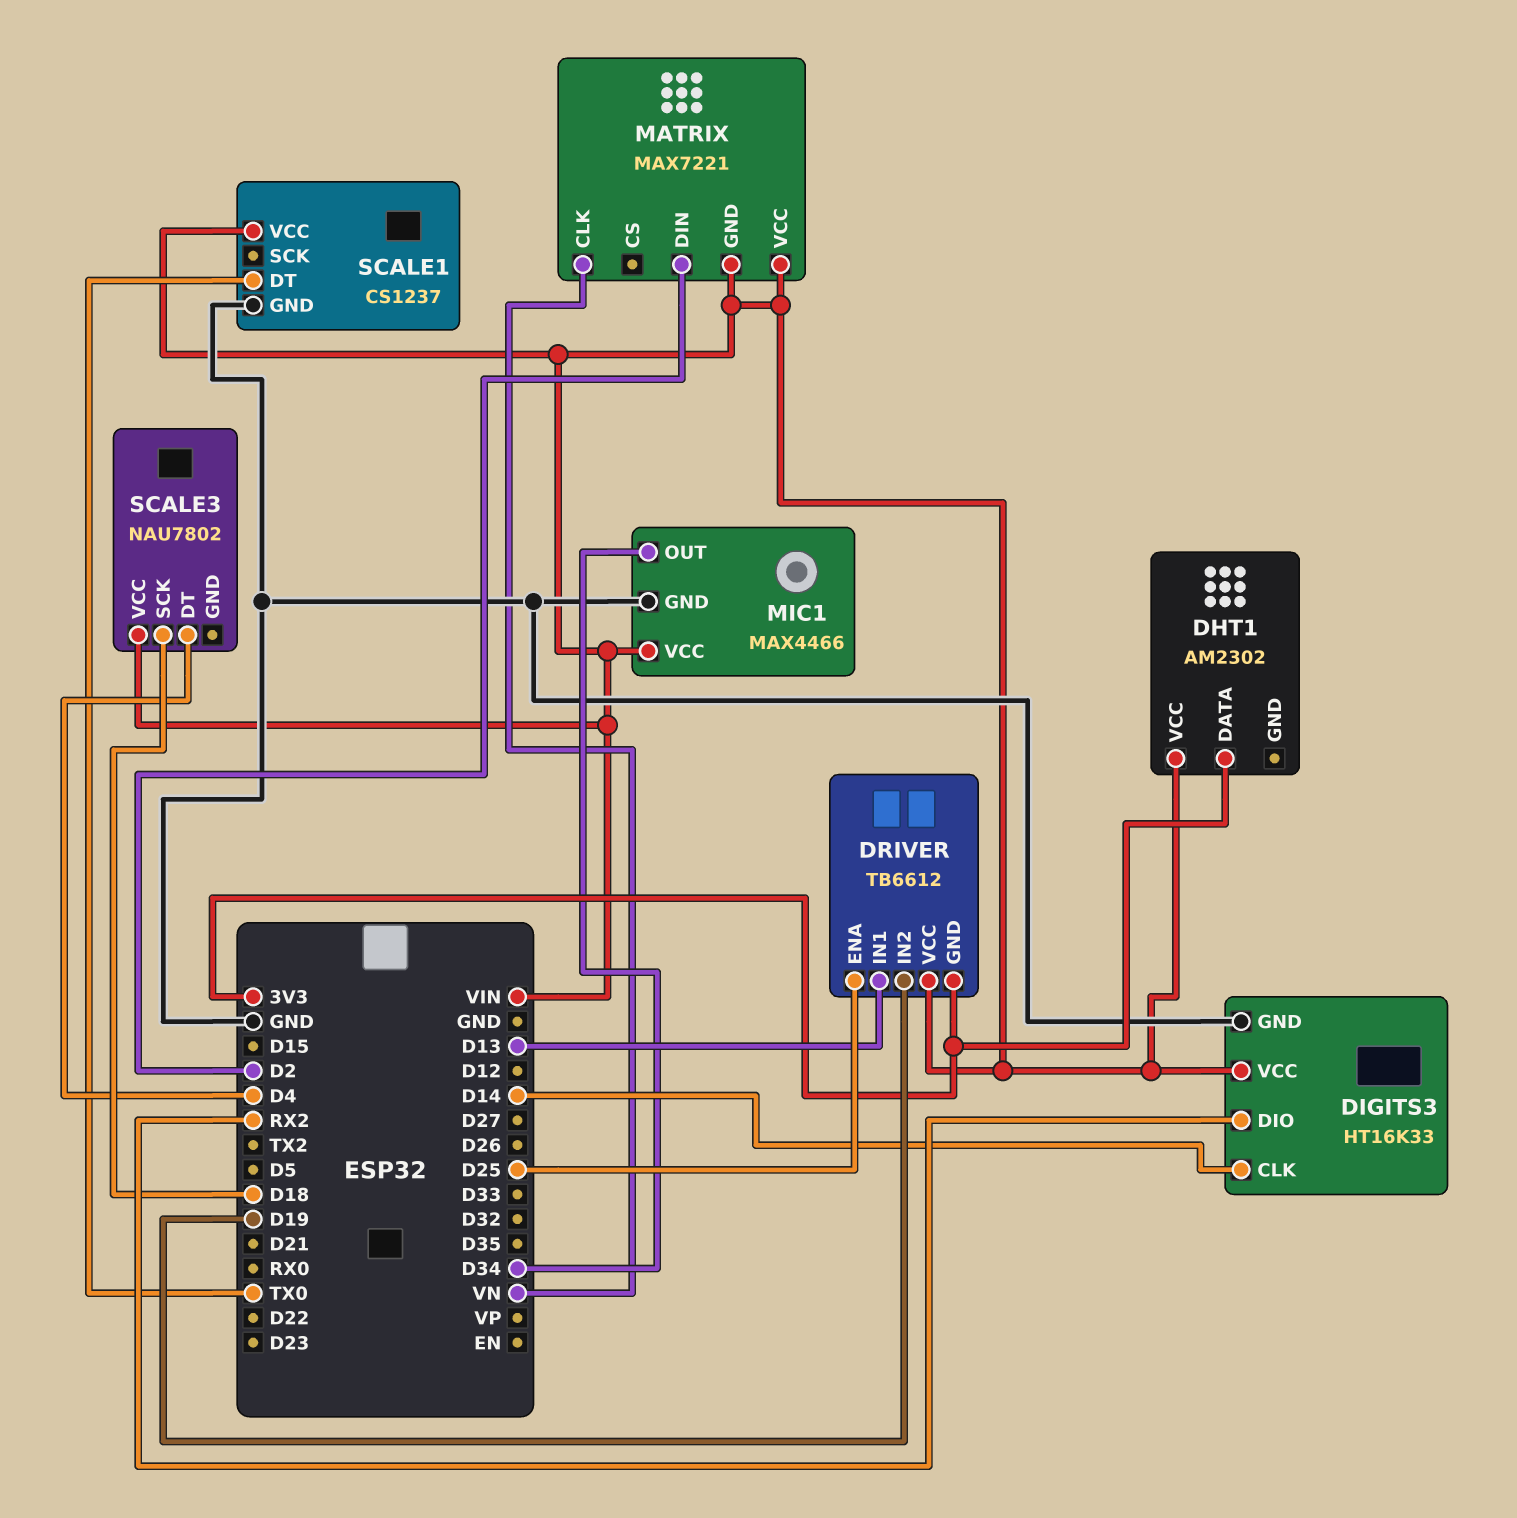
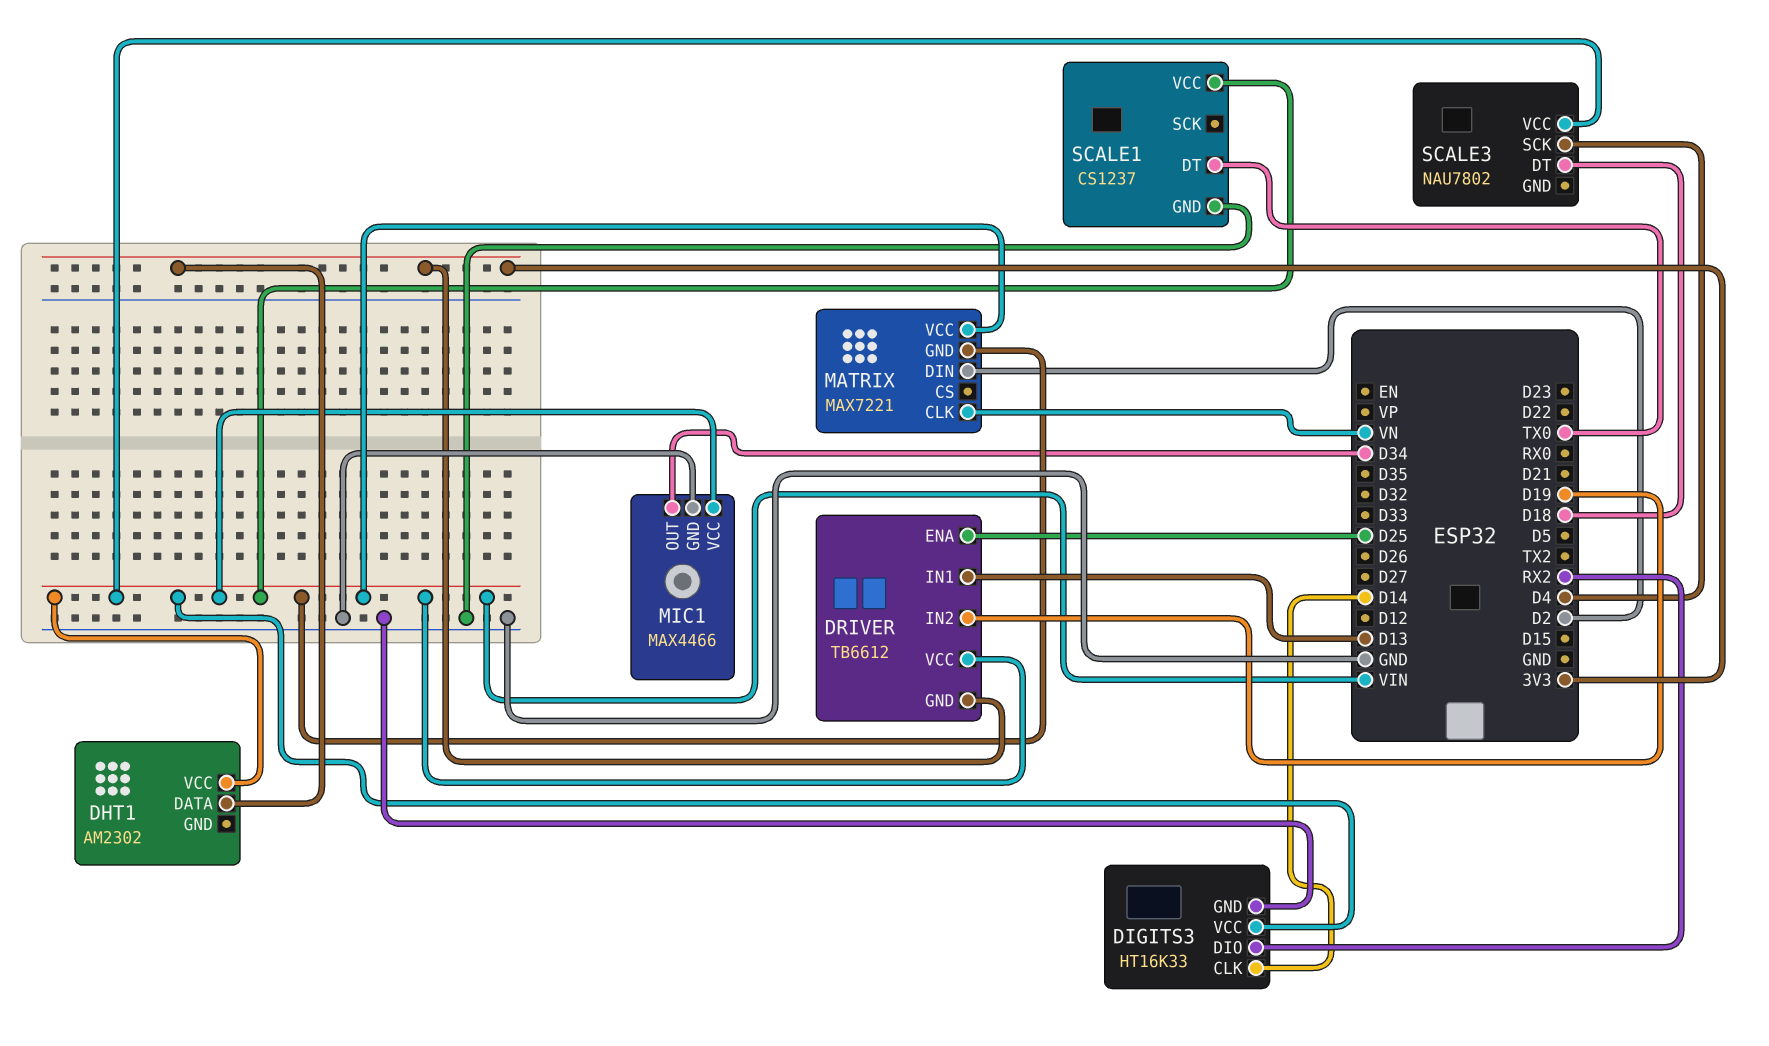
SCALE3 pin DT: D4 -> D18
SCALE3 pin SCK: D18 -> D4

